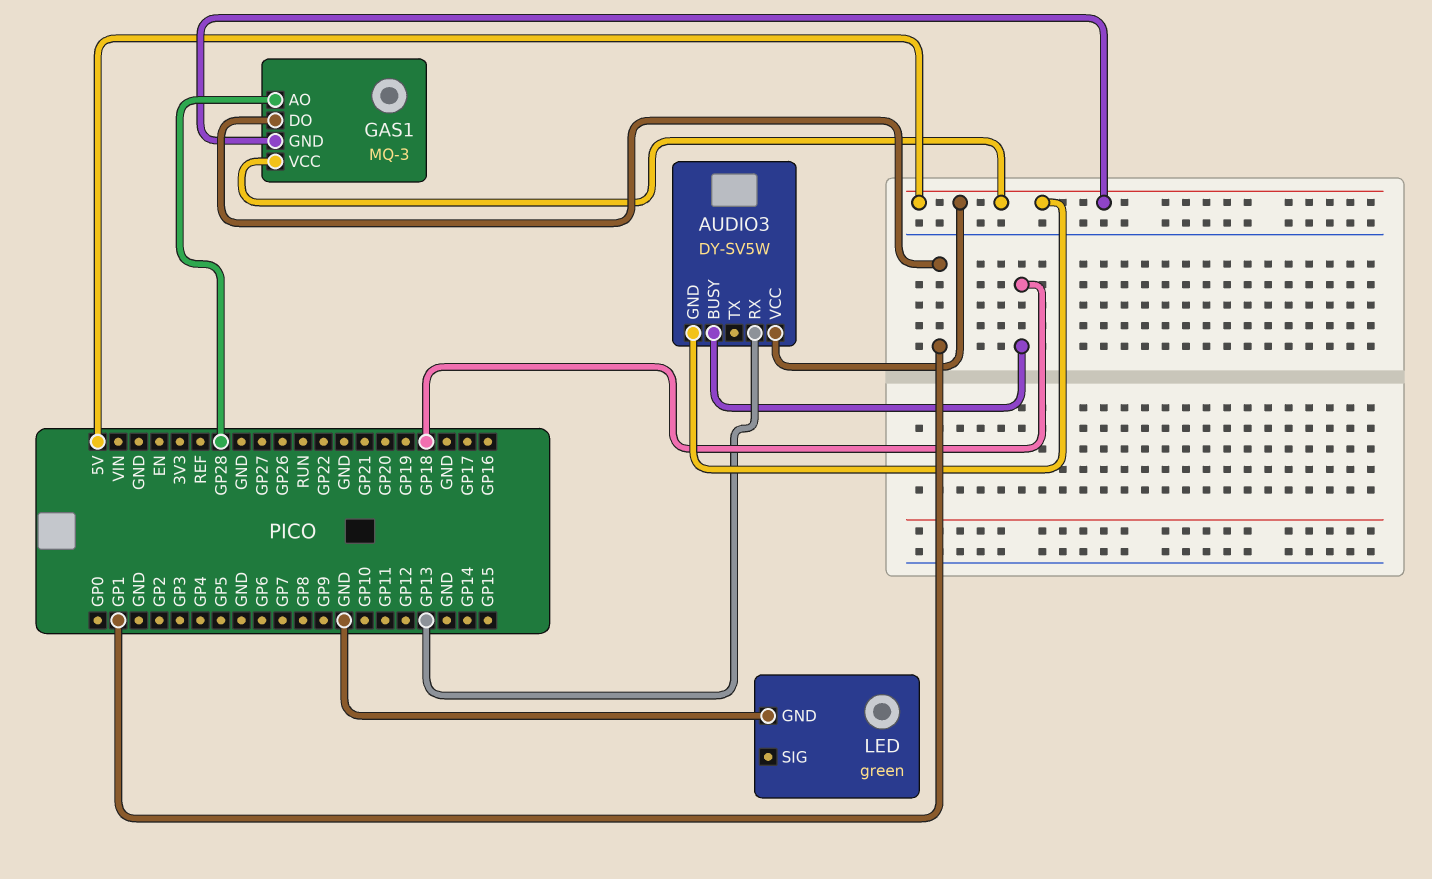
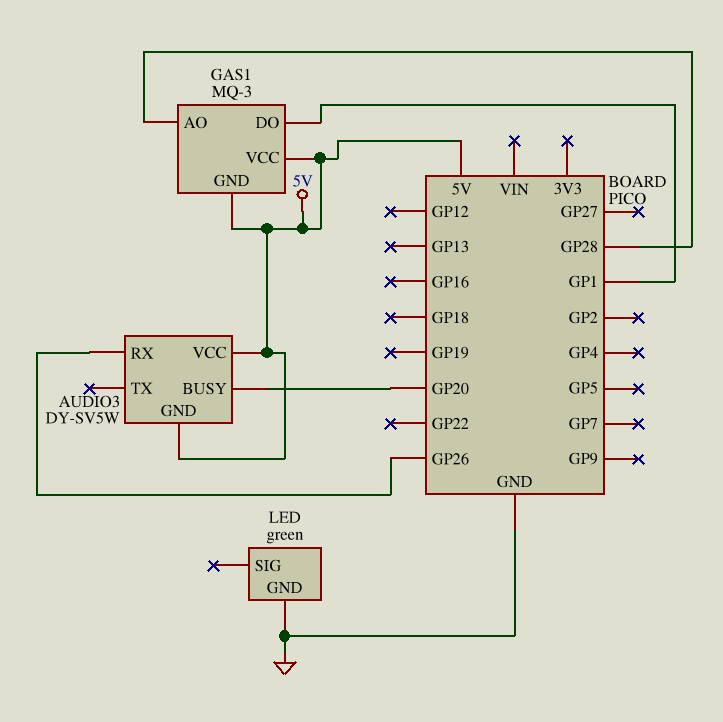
AUDIO3 pin BUSY: GP18 -> GP20
AUDIO3 pin RX: GP13 -> GP26

